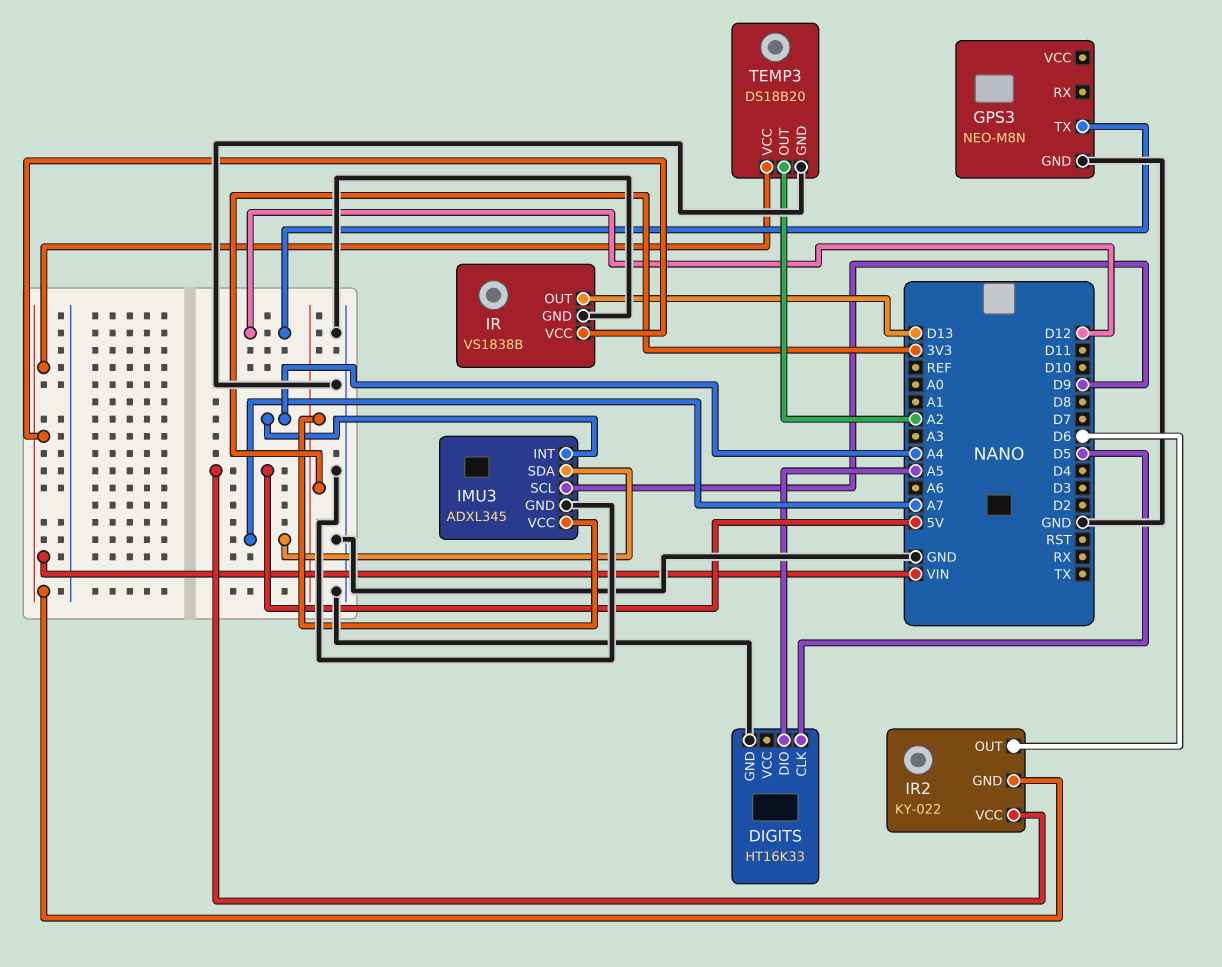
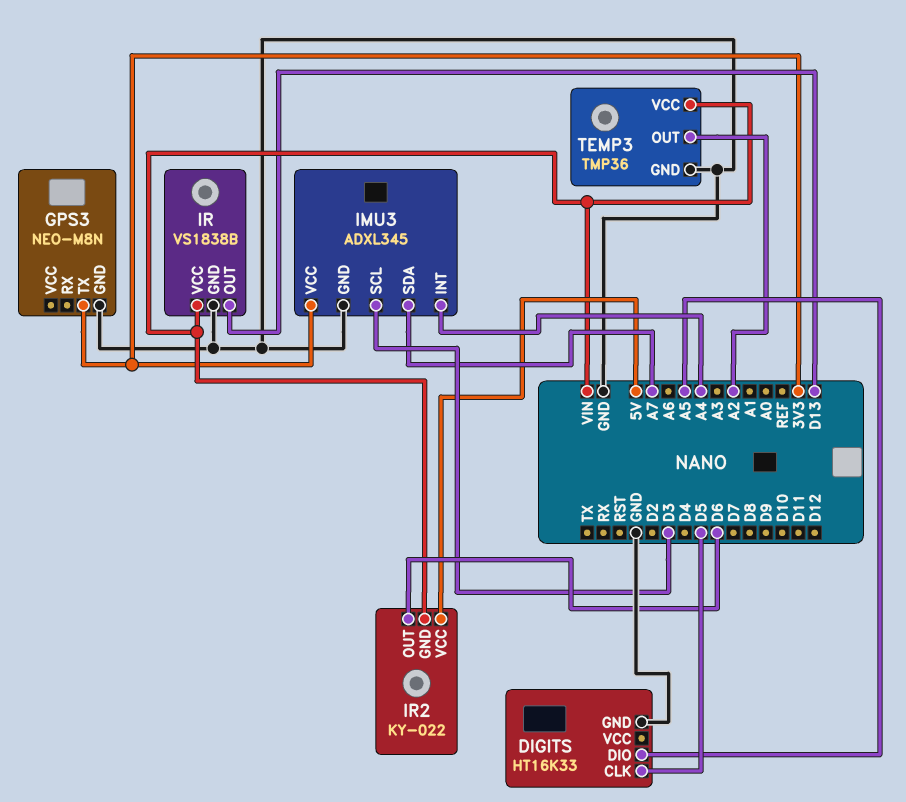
GPS3 pin TX: D12 -> 3V3
IMU3 pin SCL: D9 -> D3
TEMP3: DS18B20 -> TMP36

